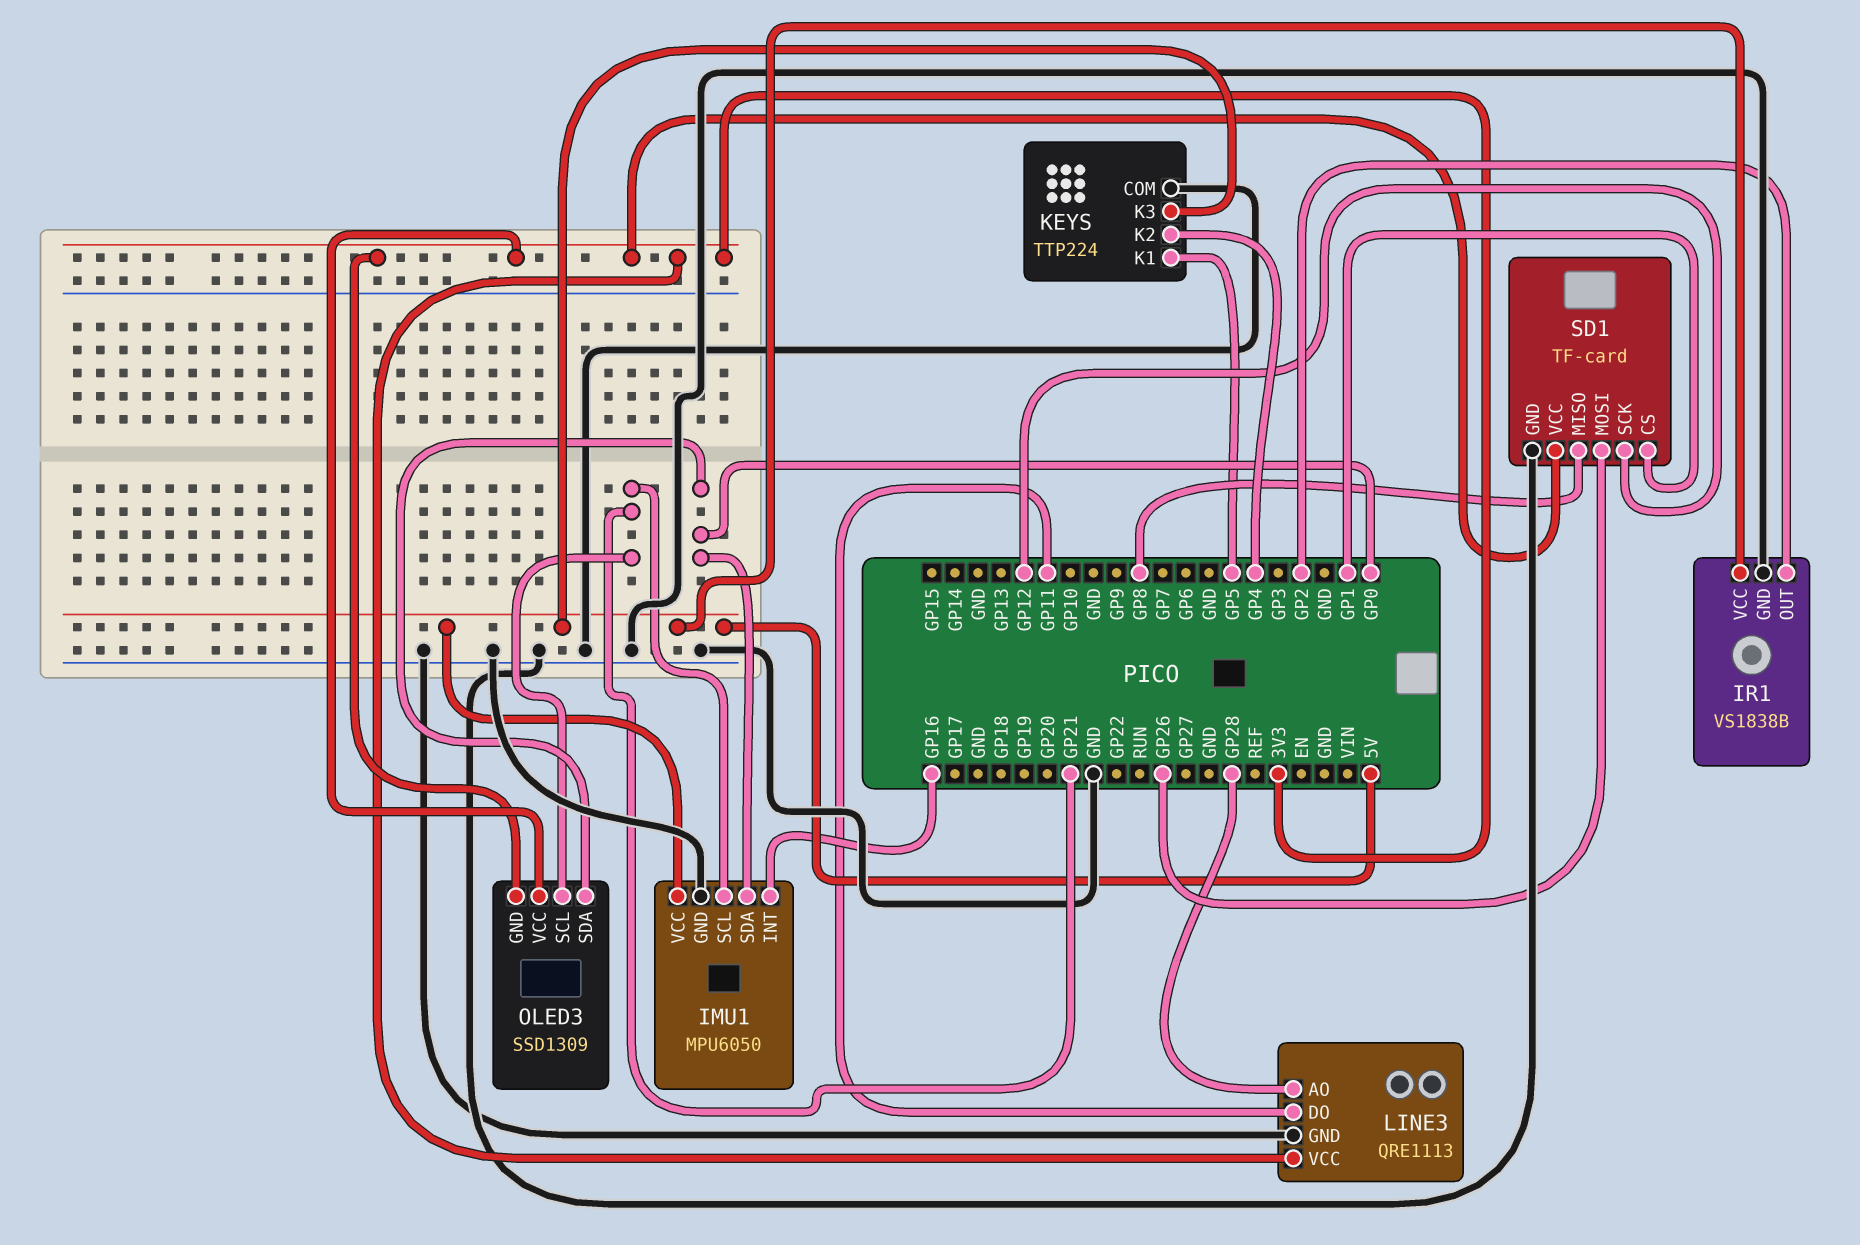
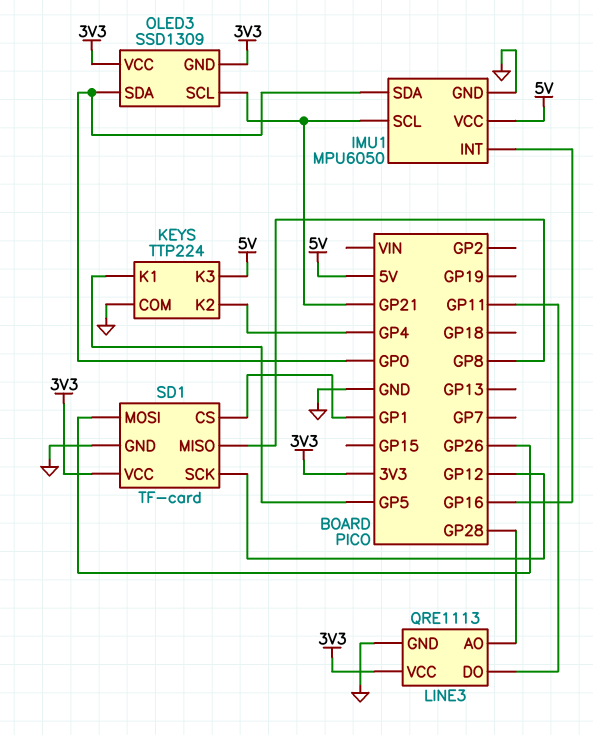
IR1: VS1838B -> none
IR1 pin GND: GND -> none
IR1 pin OUT: GP2 -> none
IR1 pin VCC: 5V -> none

